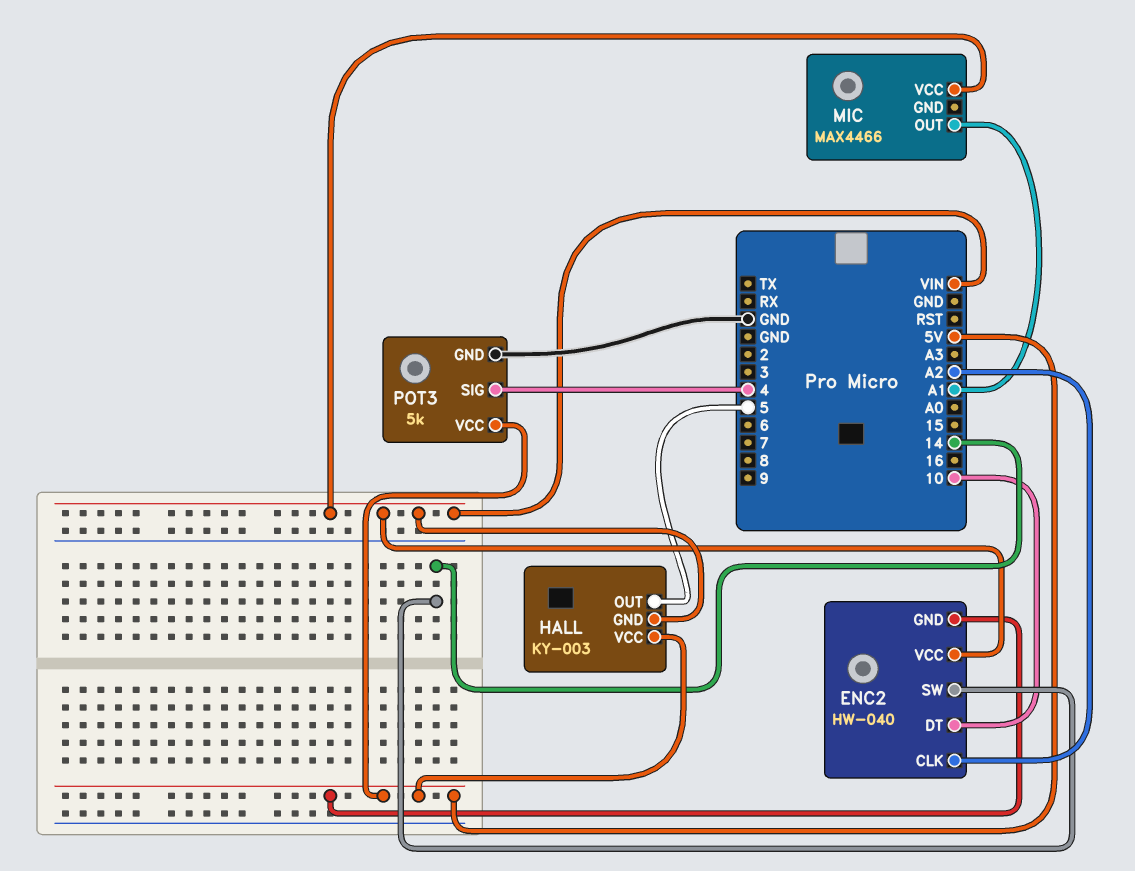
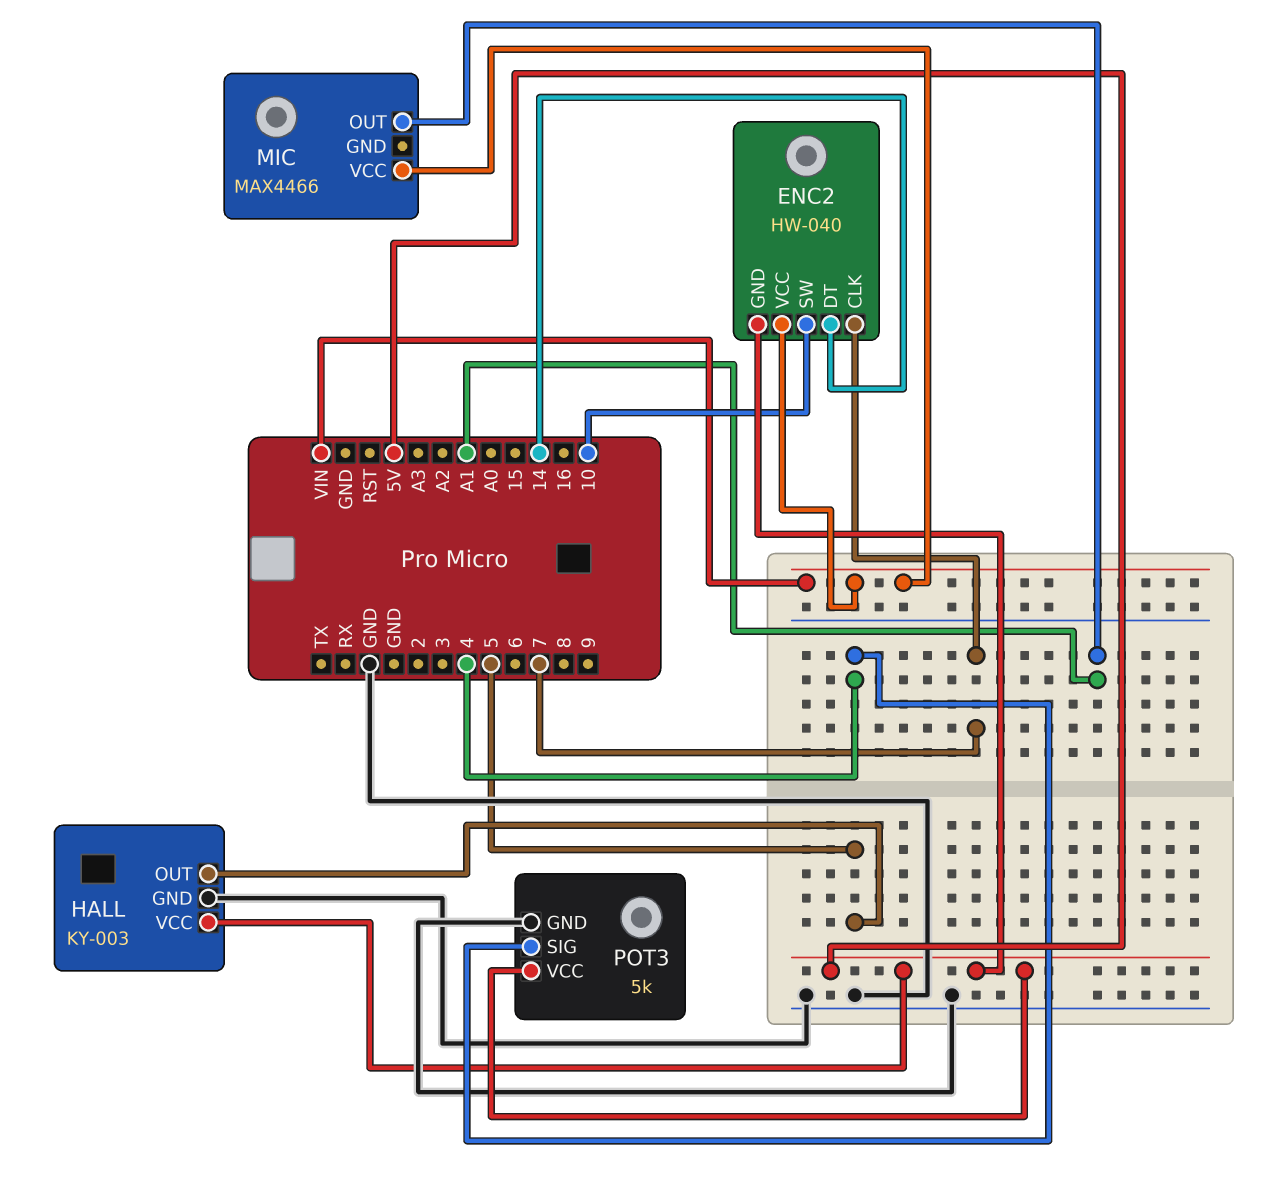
ENC2 pin CLK: A2 -> 7
ENC2 pin DT: 10 -> 14
ENC2 pin SW: 14 -> 10
HALL pin GND: VIN -> GND

